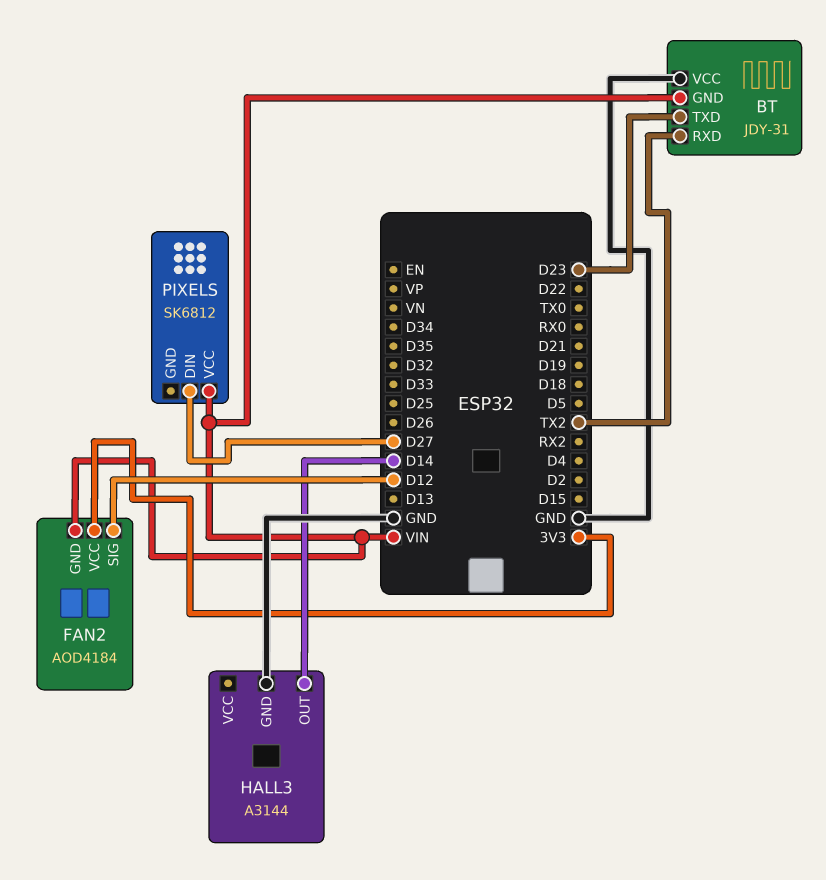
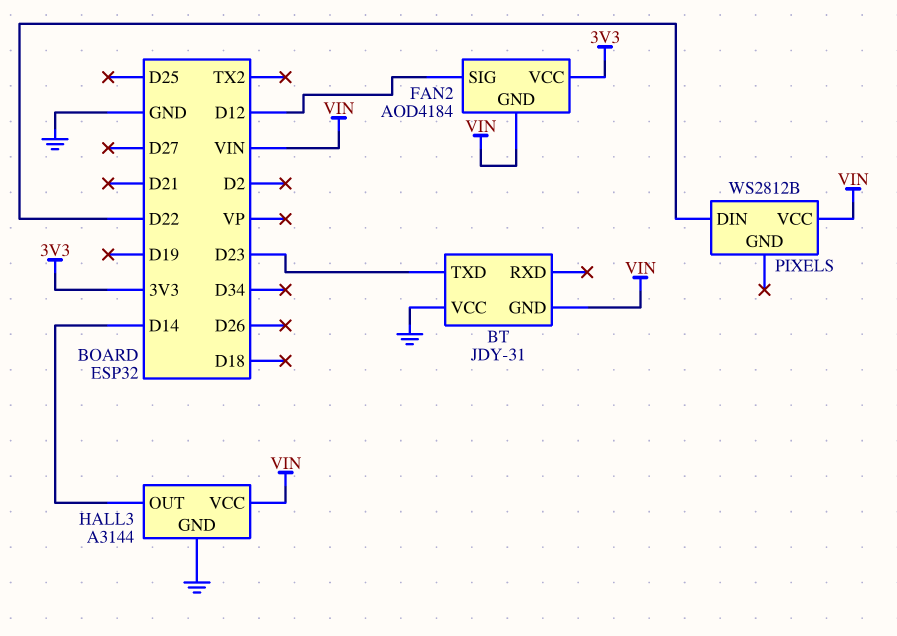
BT pin RXD: TX2 -> none
HALL3 pin VCC: none -> VIN
PIXELS: SK6812 -> WS2812B
PIXELS pin DIN: D27 -> D22

